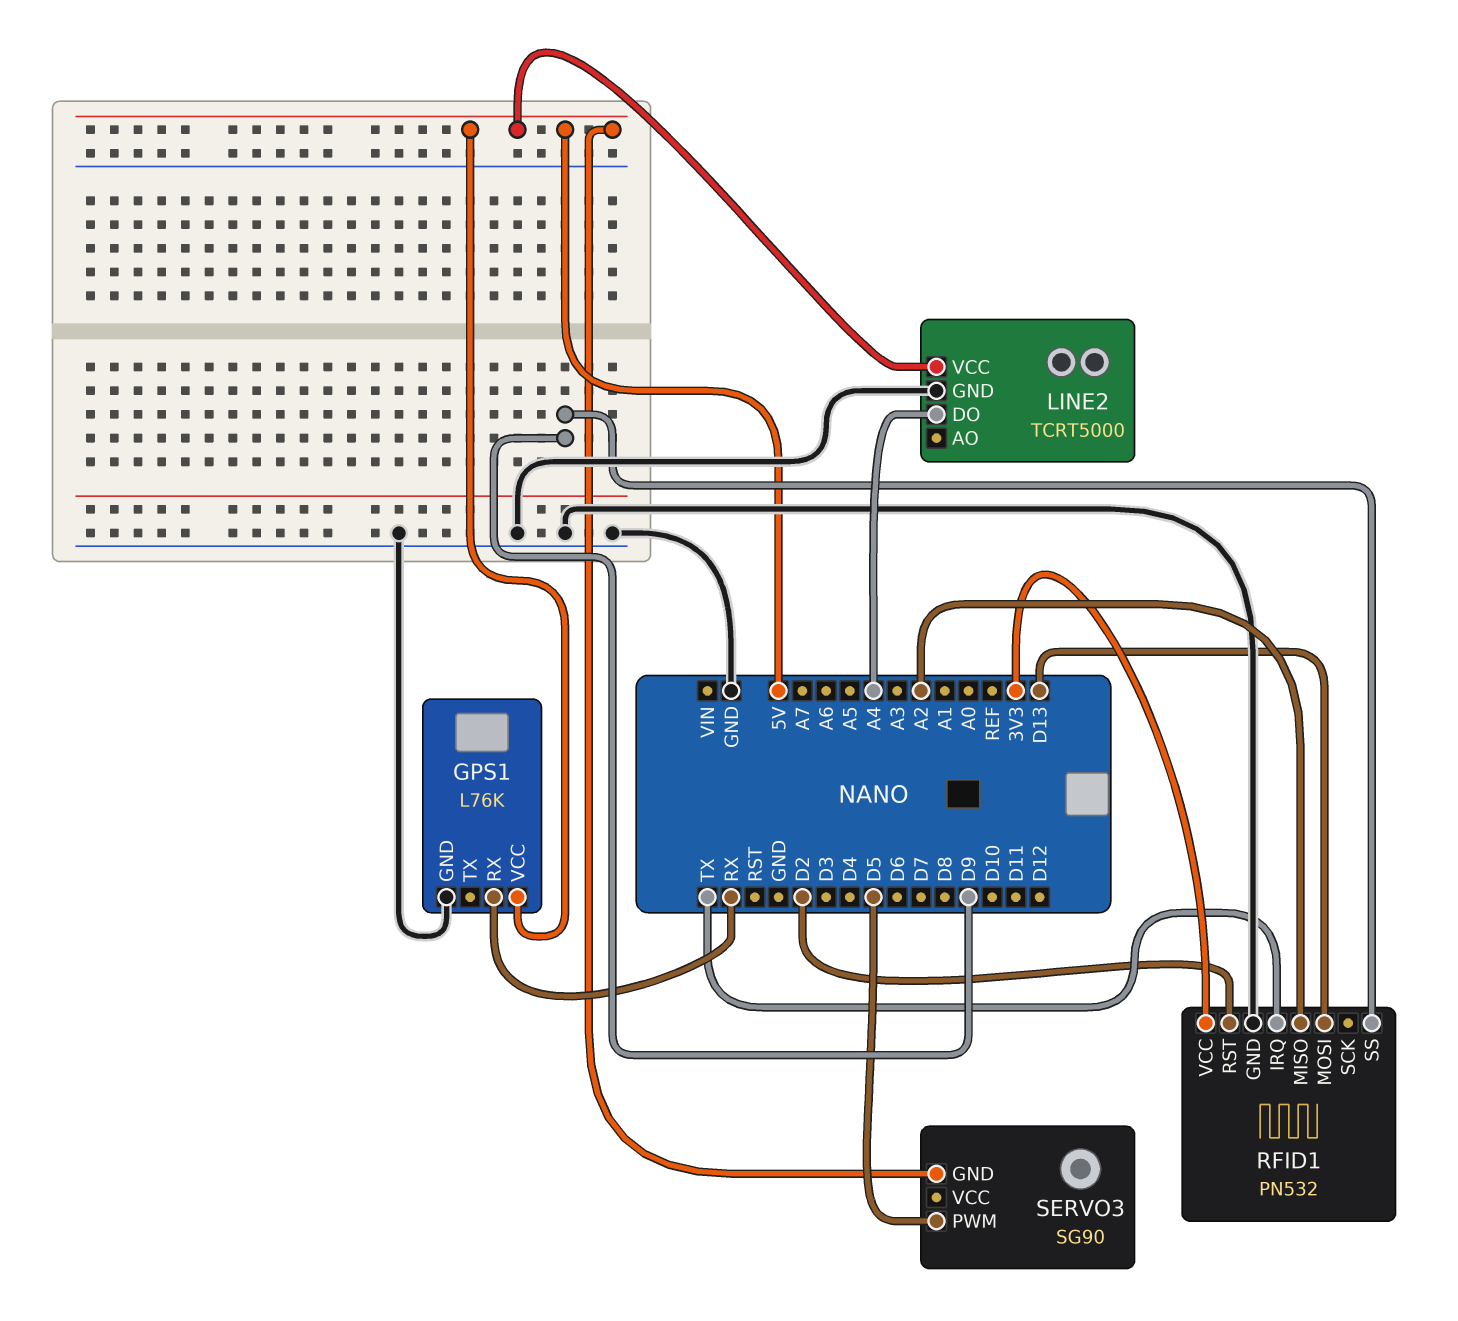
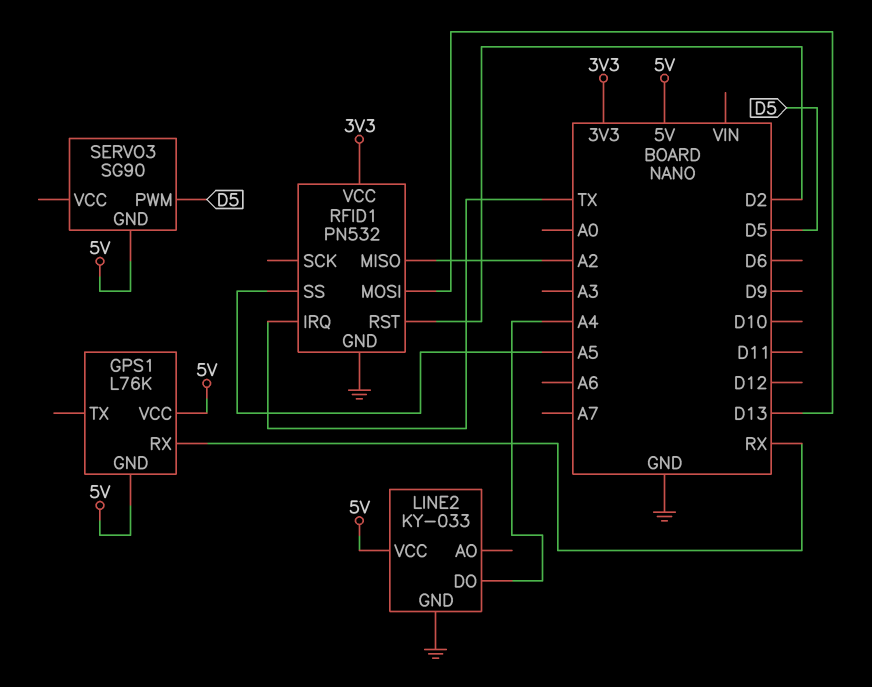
GPS1 pin GND: GND -> 5V
LINE2: TCRT5000 -> KY-033
RFID1 pin SS: D9 -> A5

